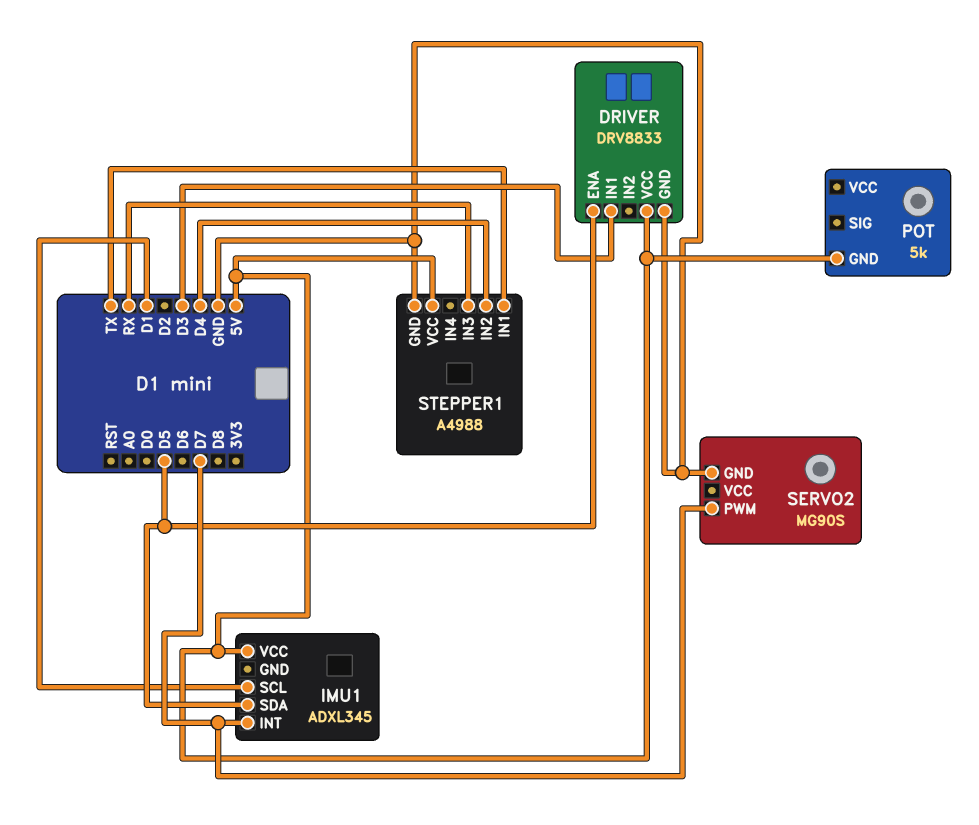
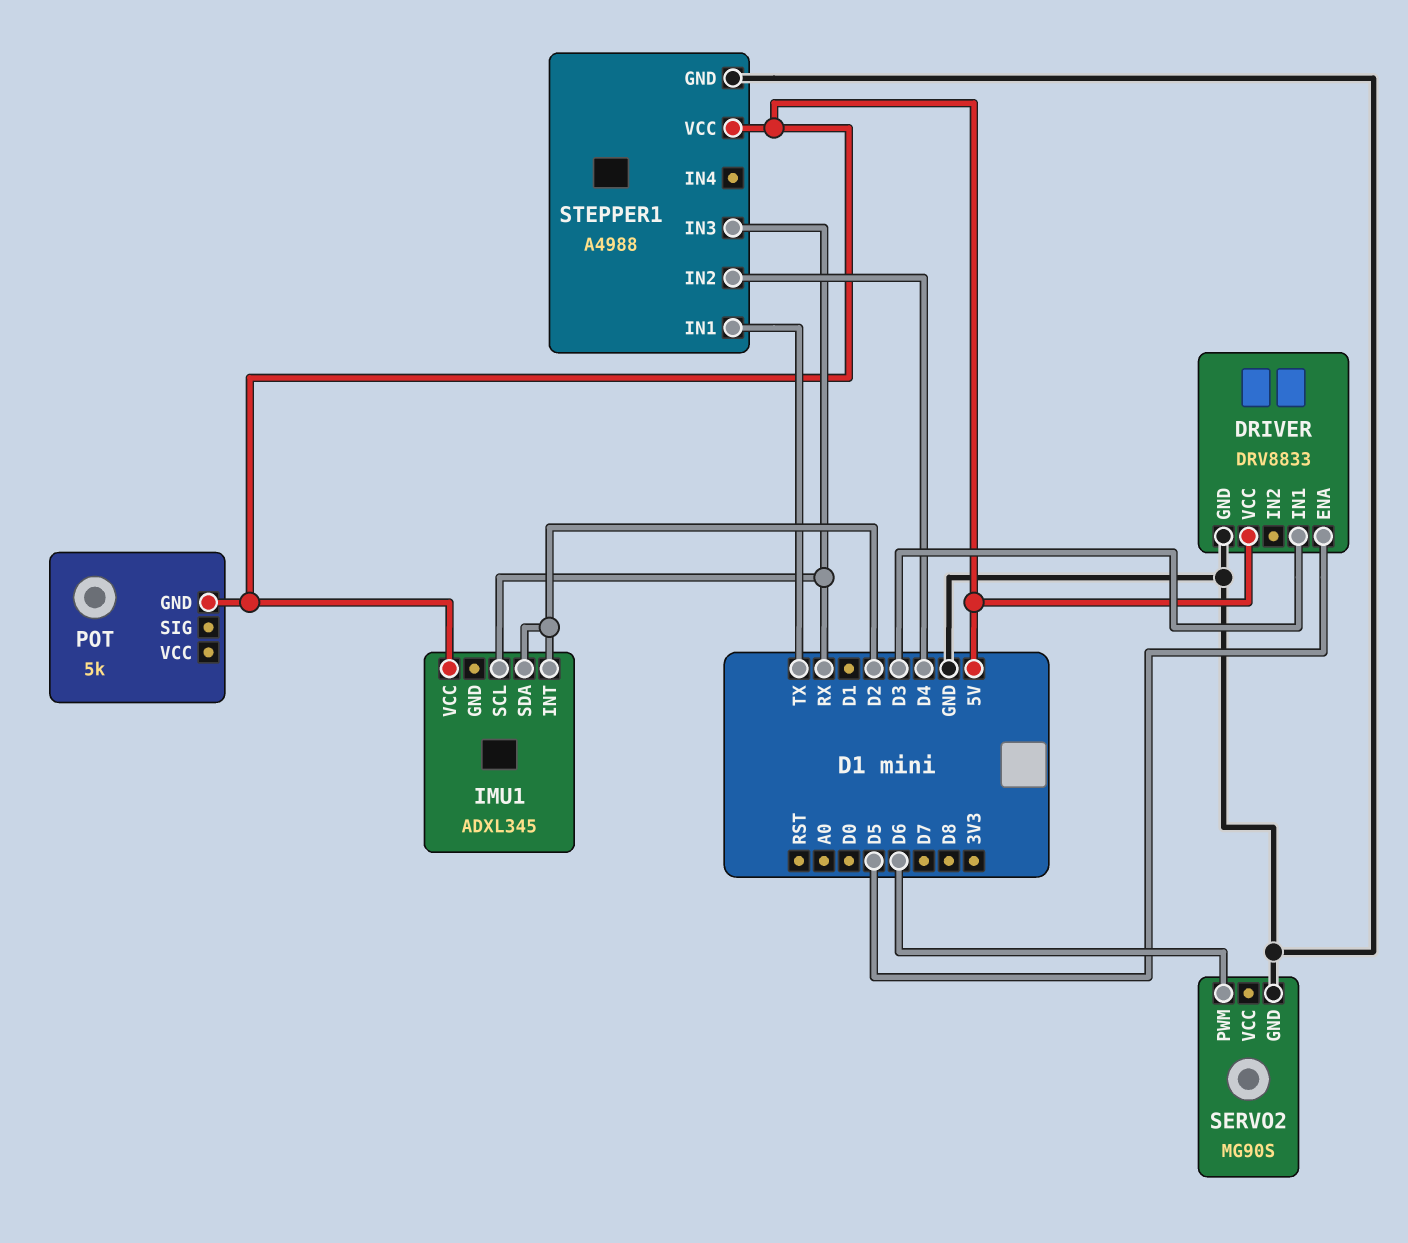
IMU1 pin INT: D7 -> D2
IMU1 pin SCL: D1 -> RX
IMU1 pin SDA: D5 -> D2
SERVO2 pin PWM: D7 -> D6

